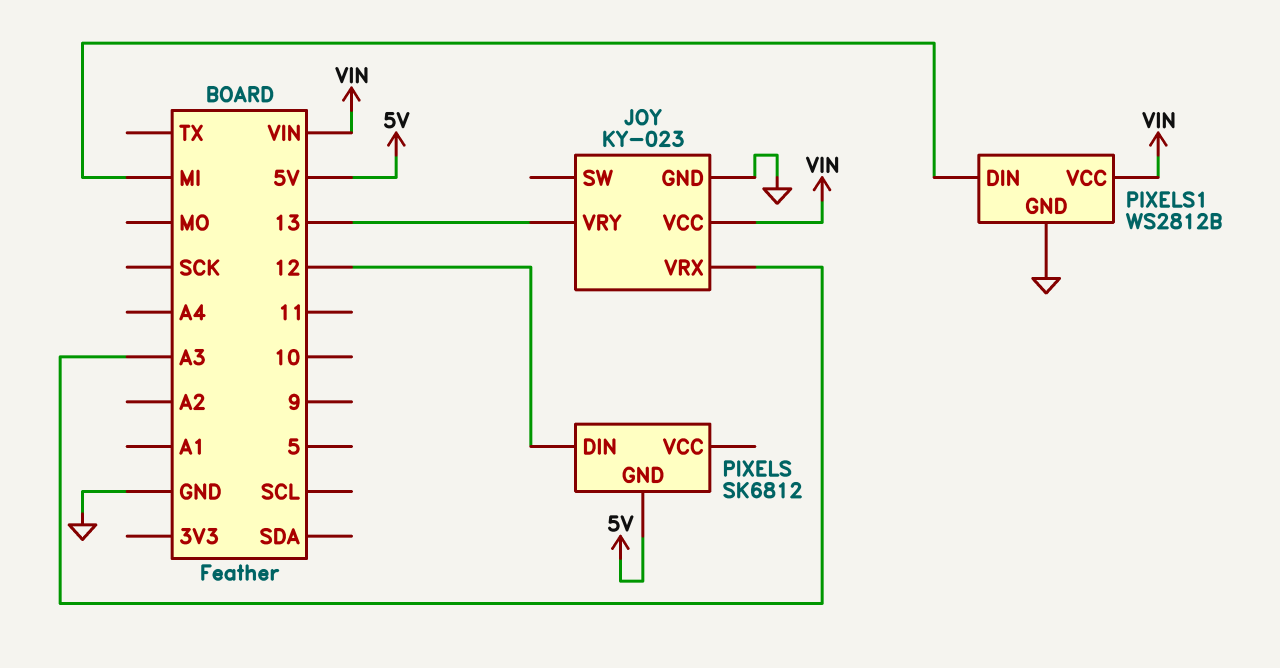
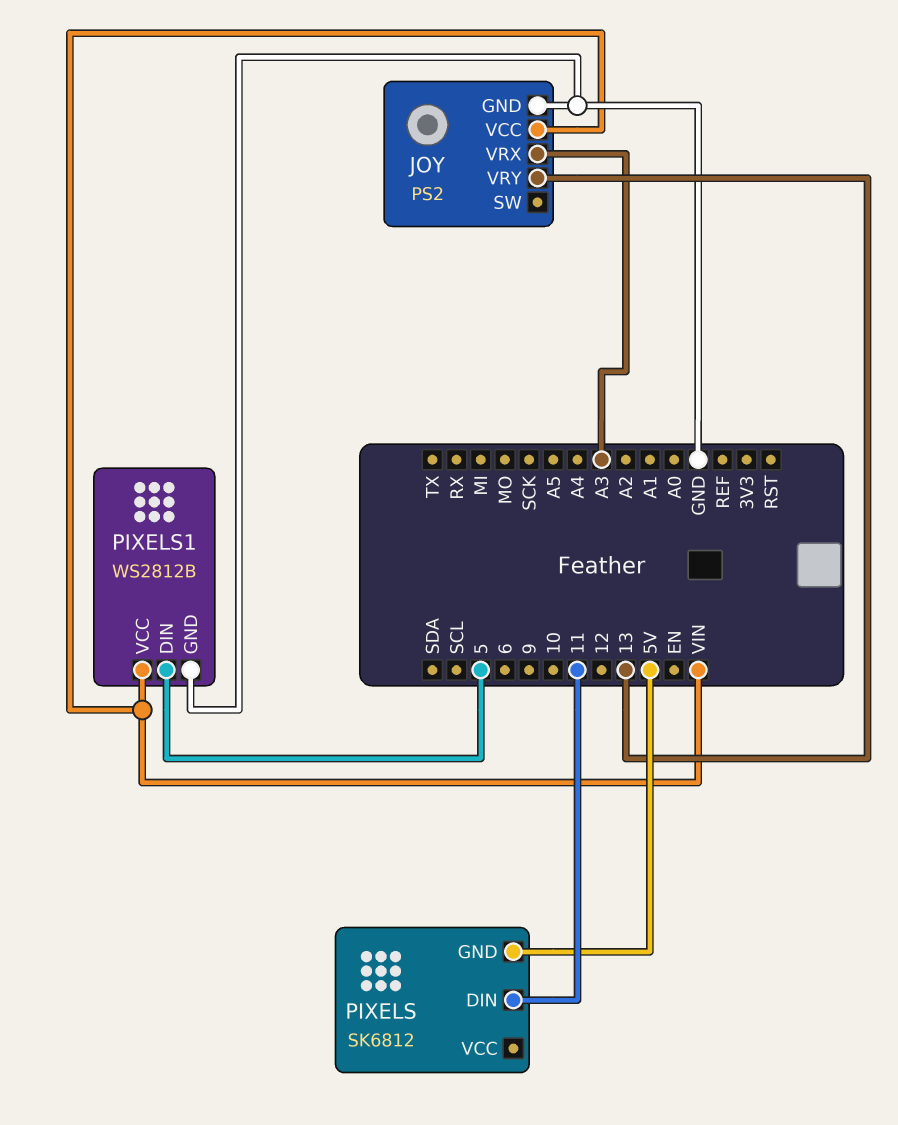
JOY: KY-023 -> PS2
PIXELS pin DIN: 12 -> 11
PIXELS1 pin DIN: MI -> 5

